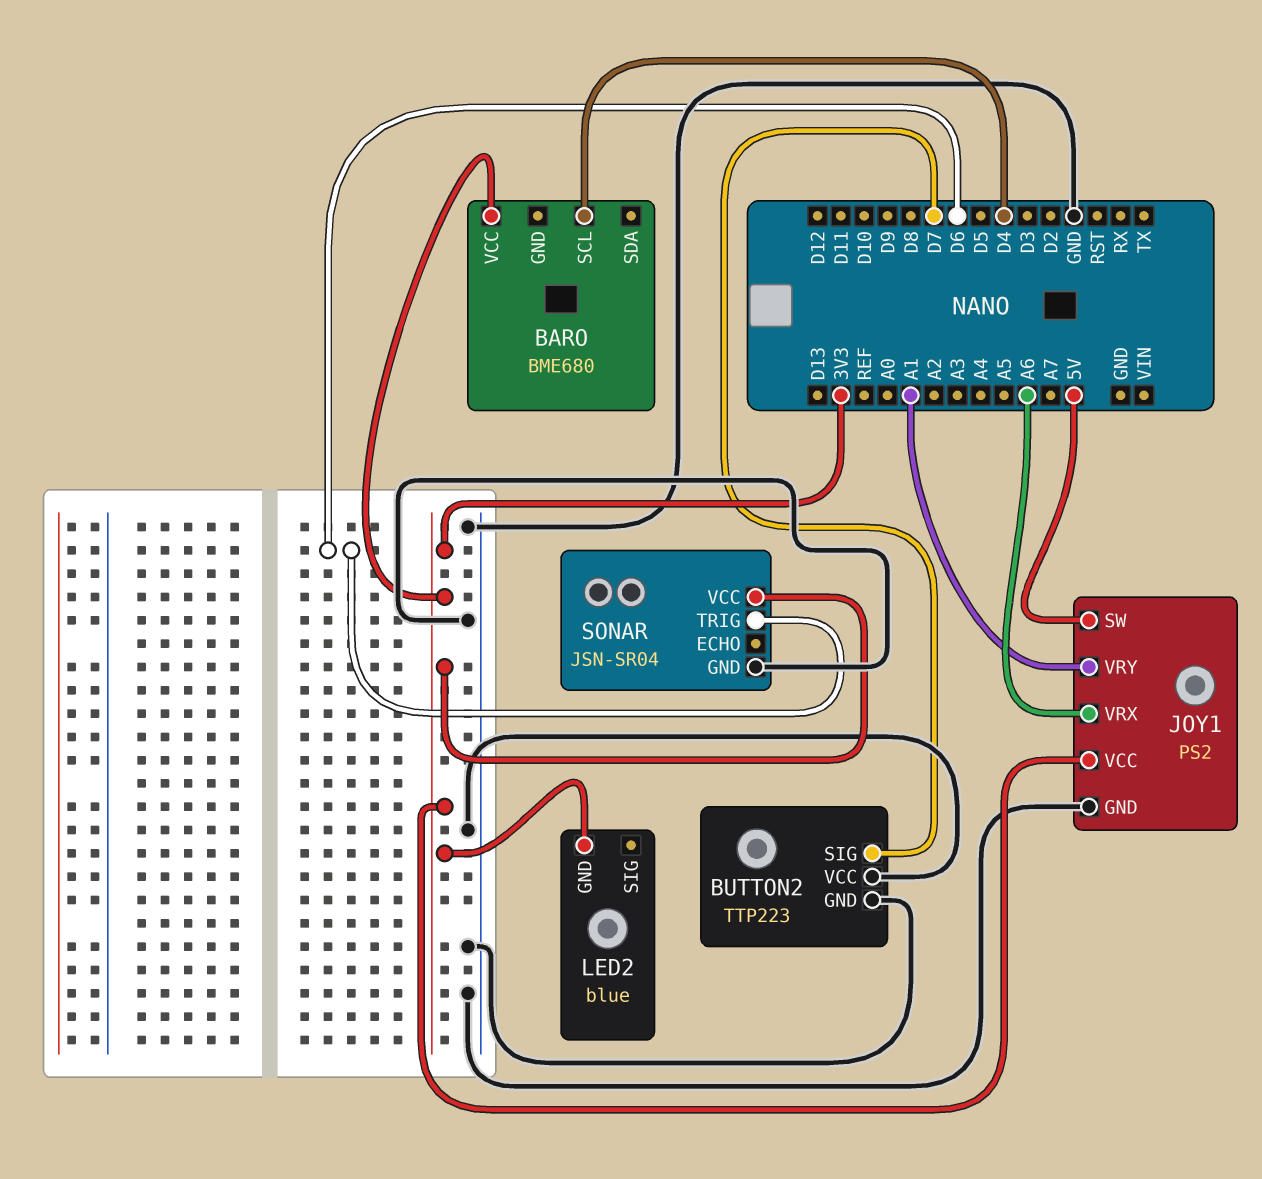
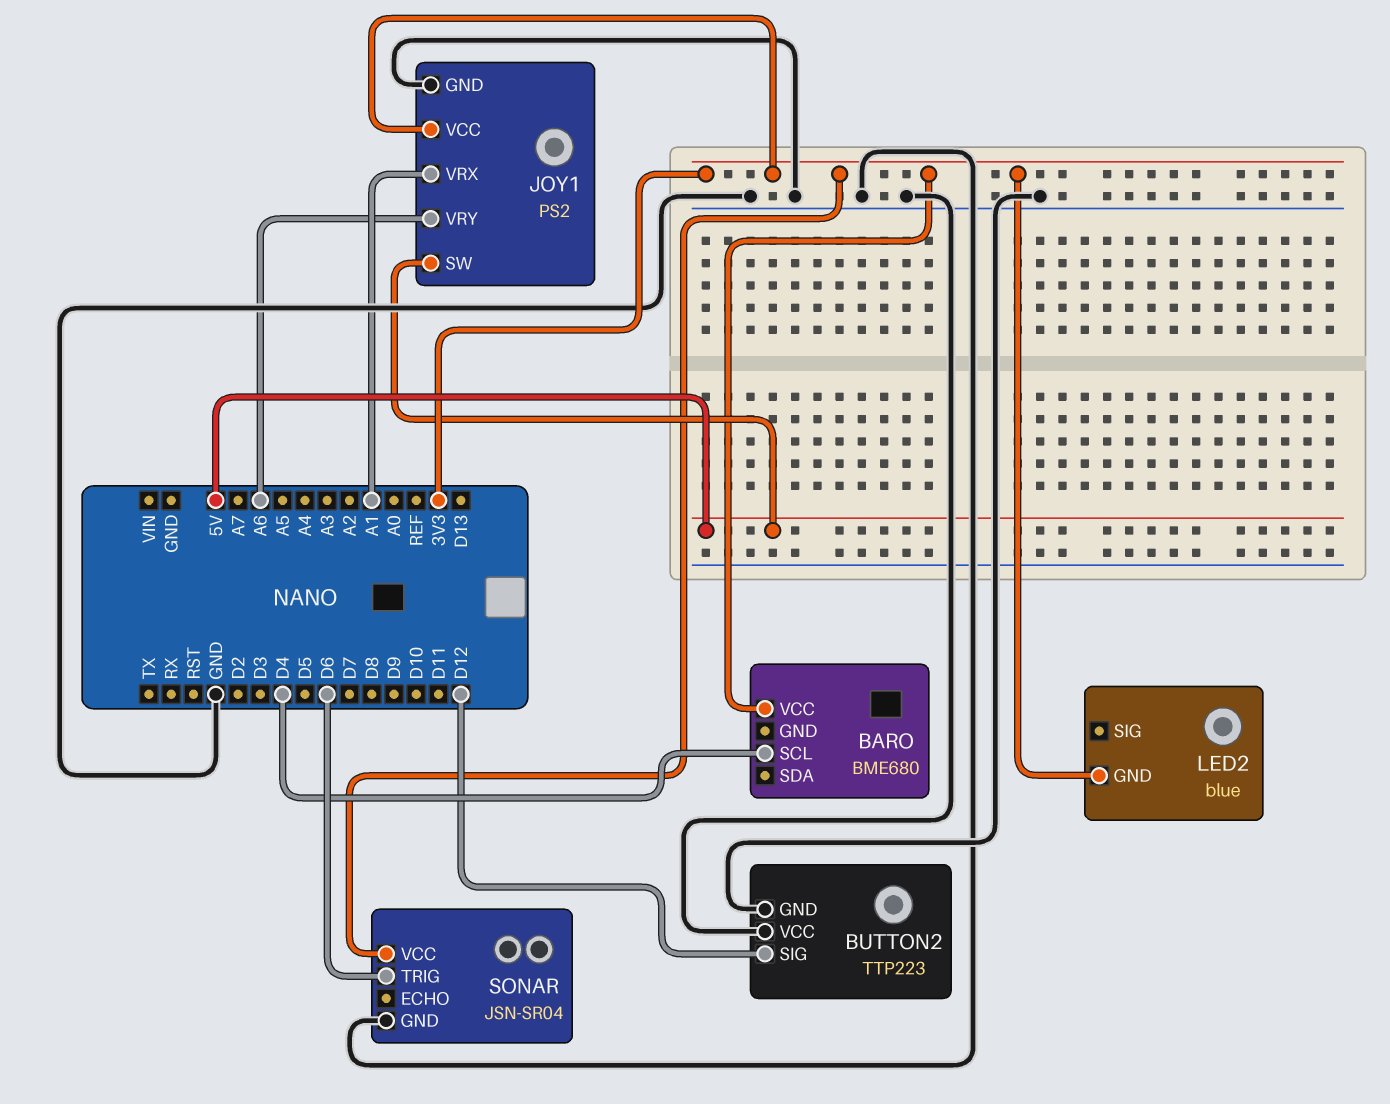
BUTTON2 pin SIG: D7 -> D12
JOY1 pin VRX: A6 -> A1
JOY1 pin VRY: A1 -> A6

